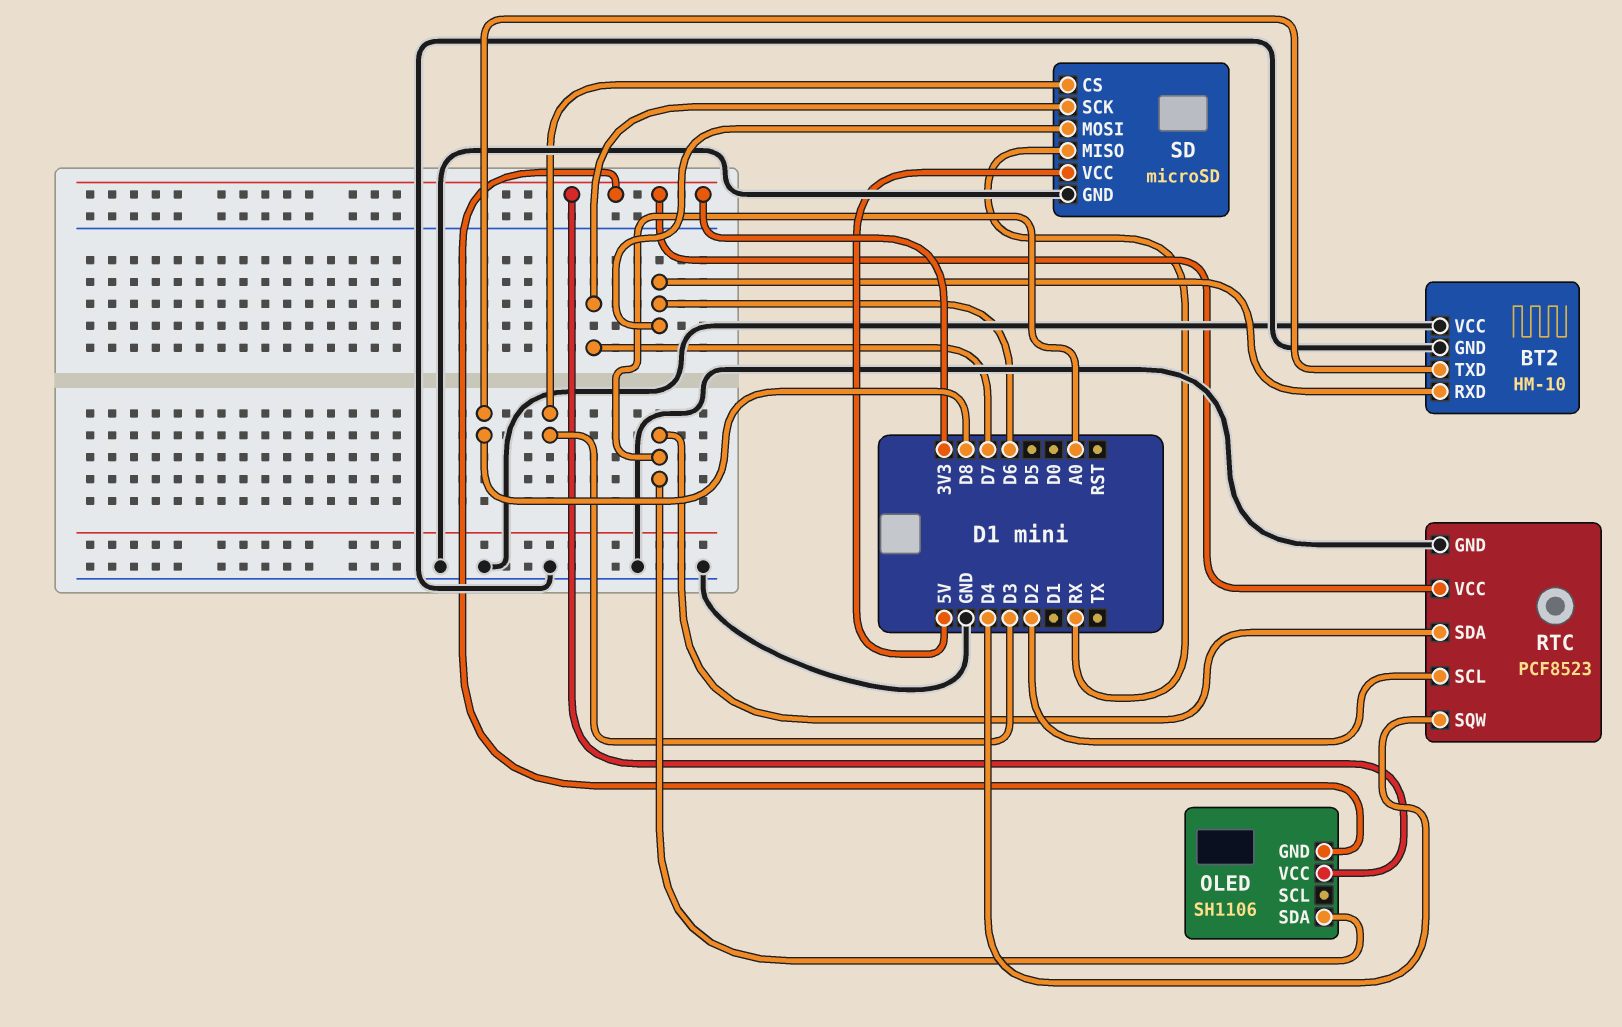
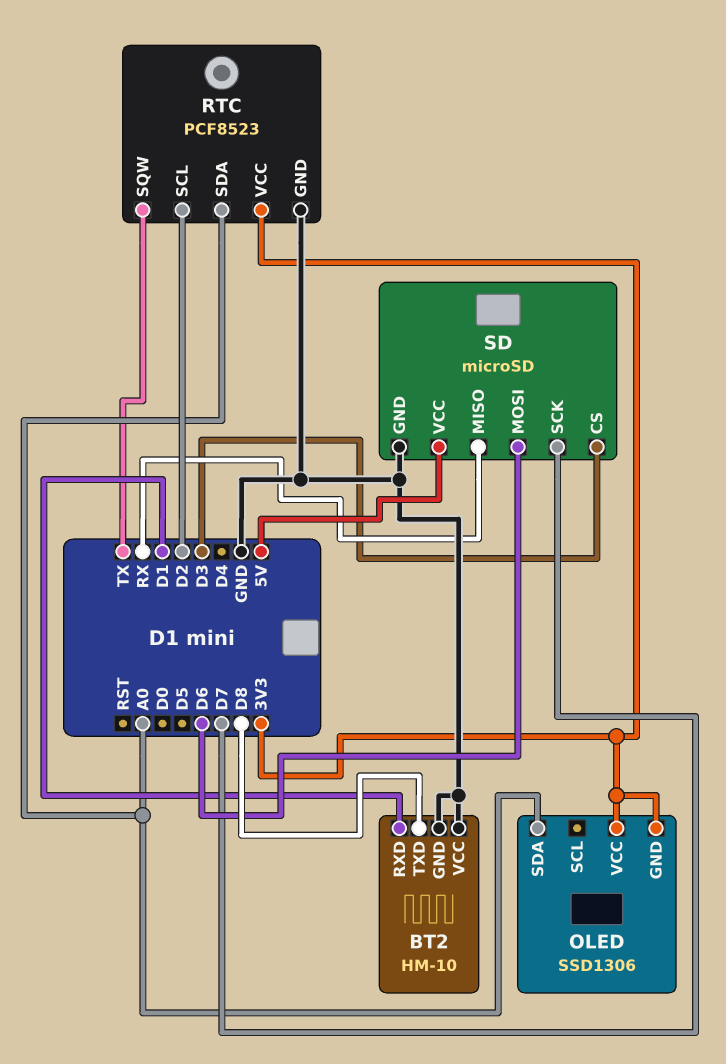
BT2 pin RXD: D6 -> D1
OLED: SH1106 -> SSD1306
RTC pin SQW: D4 -> TX

